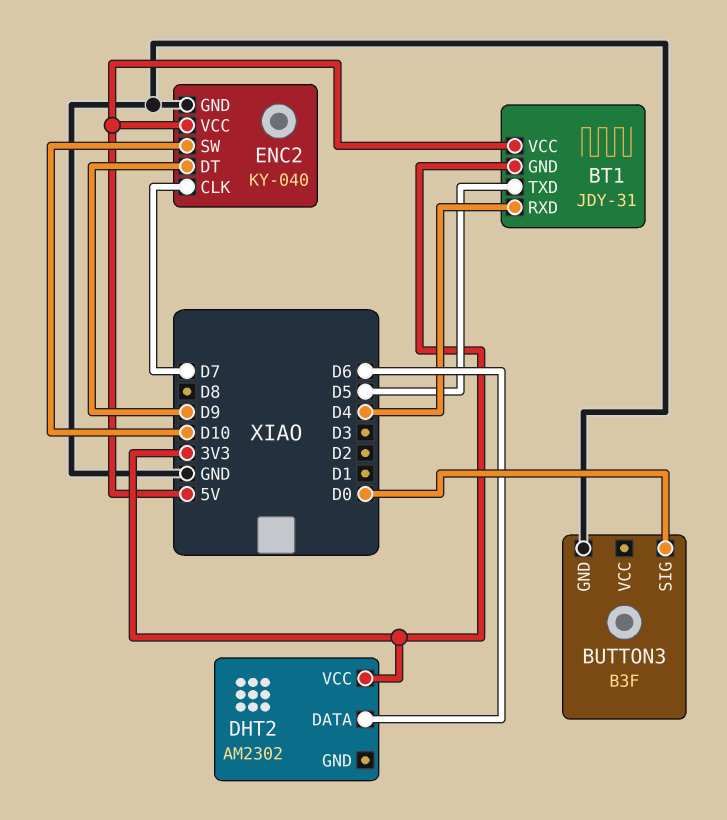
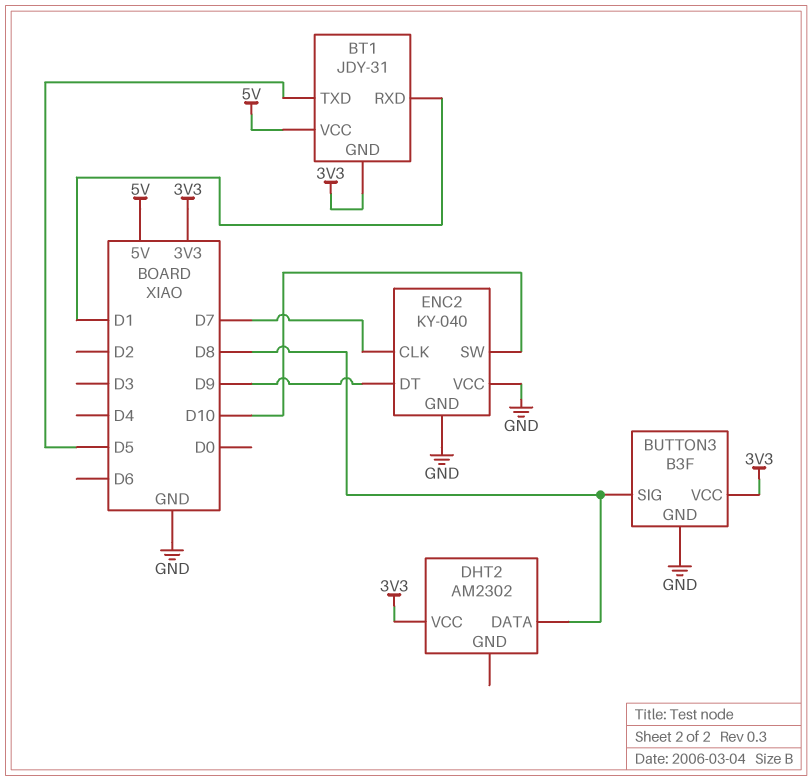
BT1 pin RXD: D4 -> D1
BUTTON3 pin SIG: D0 -> D8
BUTTON3 pin VCC: none -> 3V3
DHT2 pin DATA: D6 -> D8
ENC2 pin VCC: 5V -> GND

